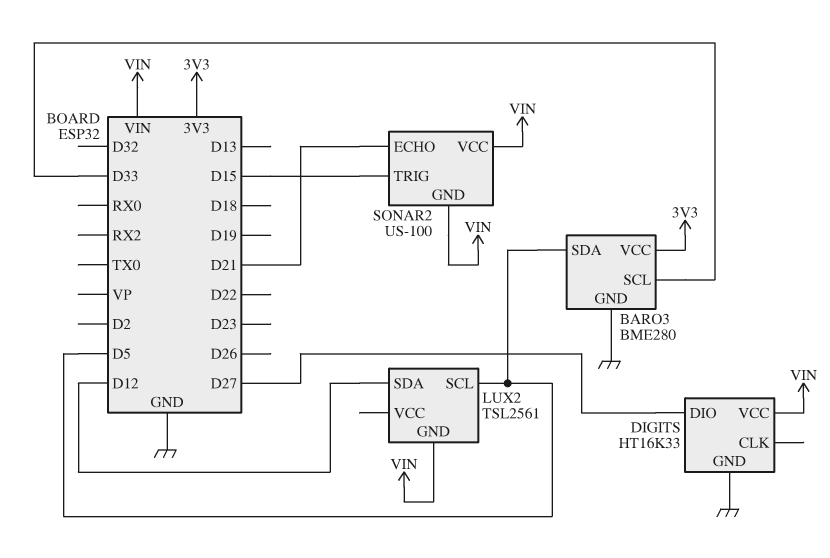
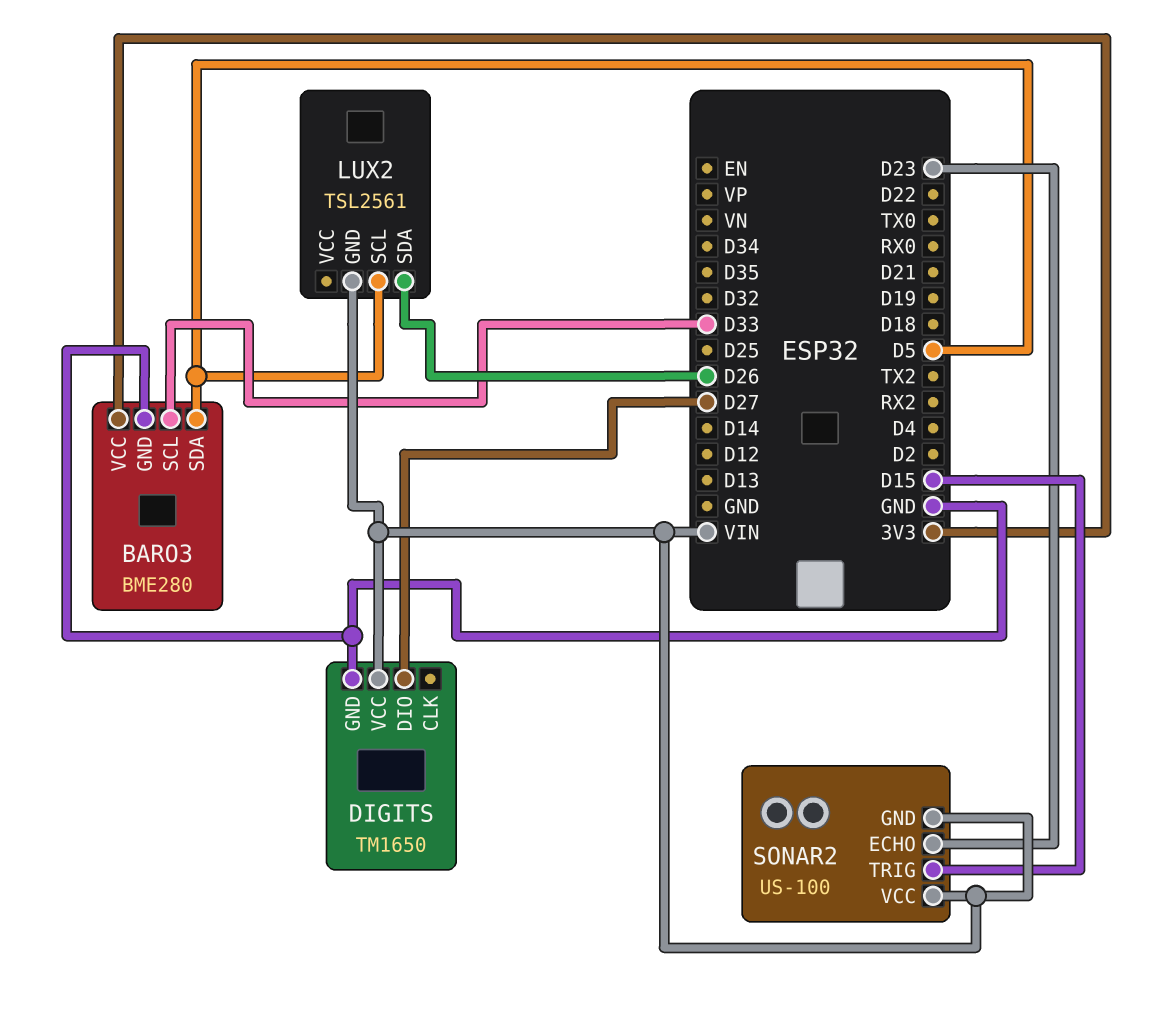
DIGITS: HT16K33 -> TM1650
LUX2 pin SDA: D12 -> D26
SONAR2 pin ECHO: D21 -> D23

